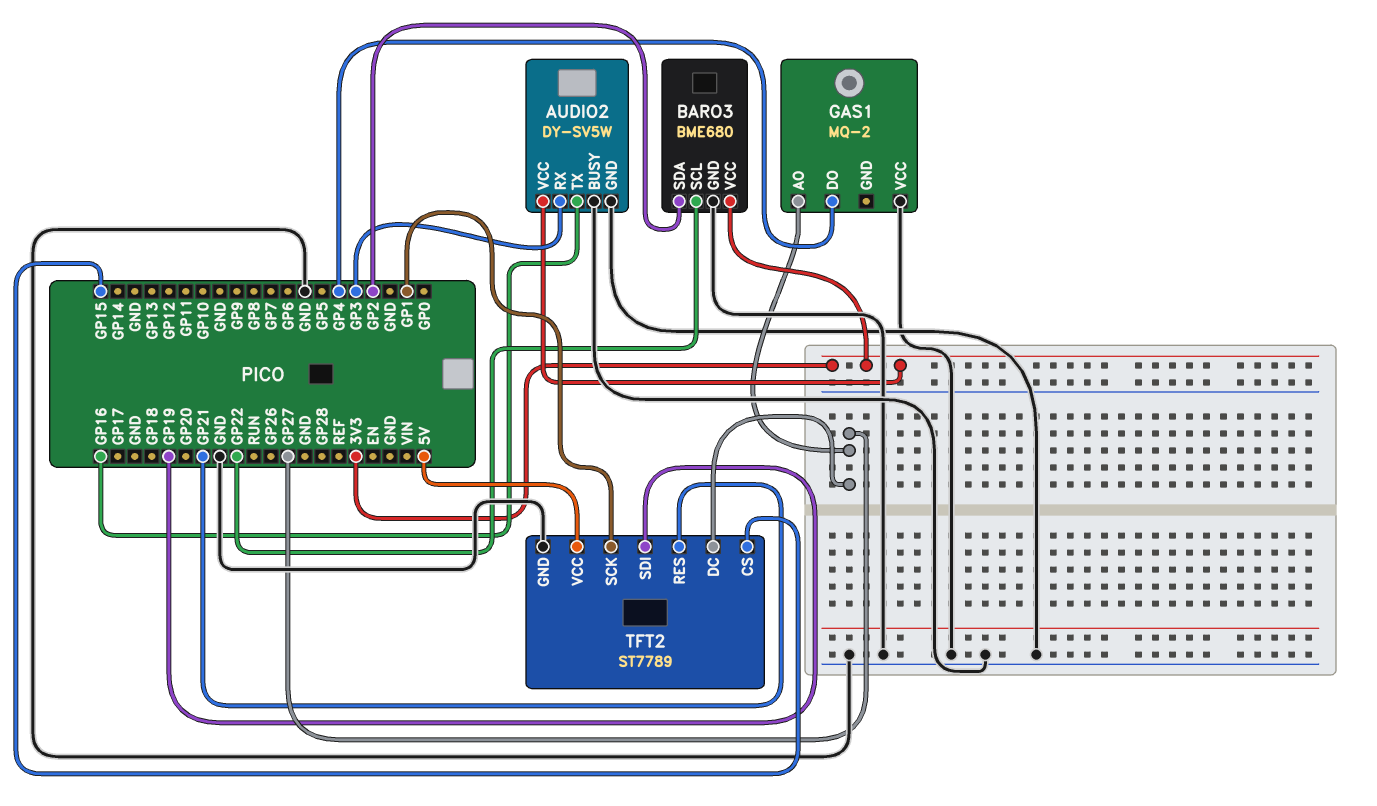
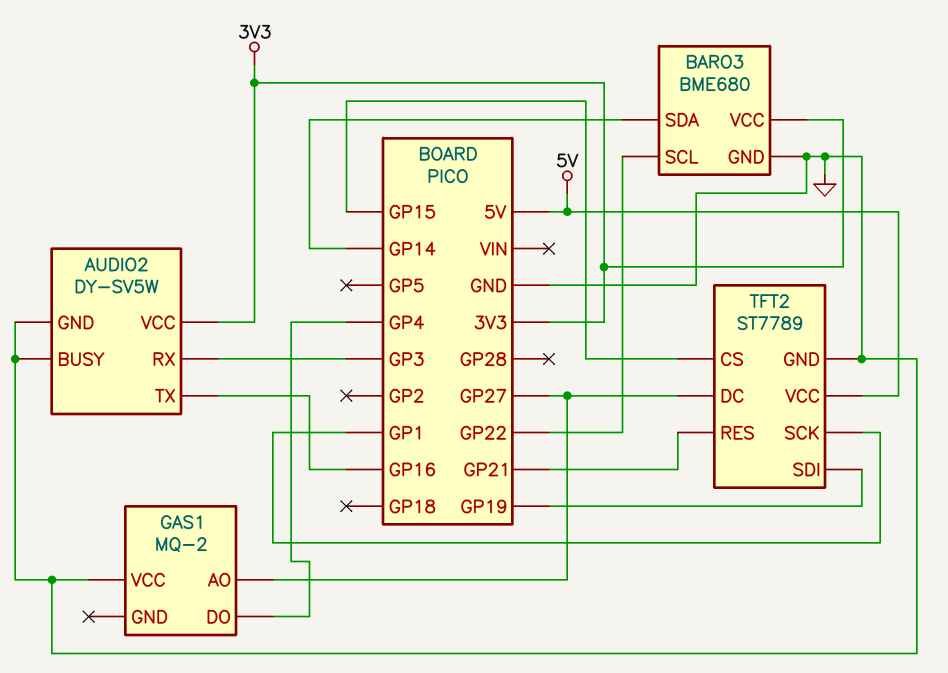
BARO3 pin SDA: GP2 -> GP14

